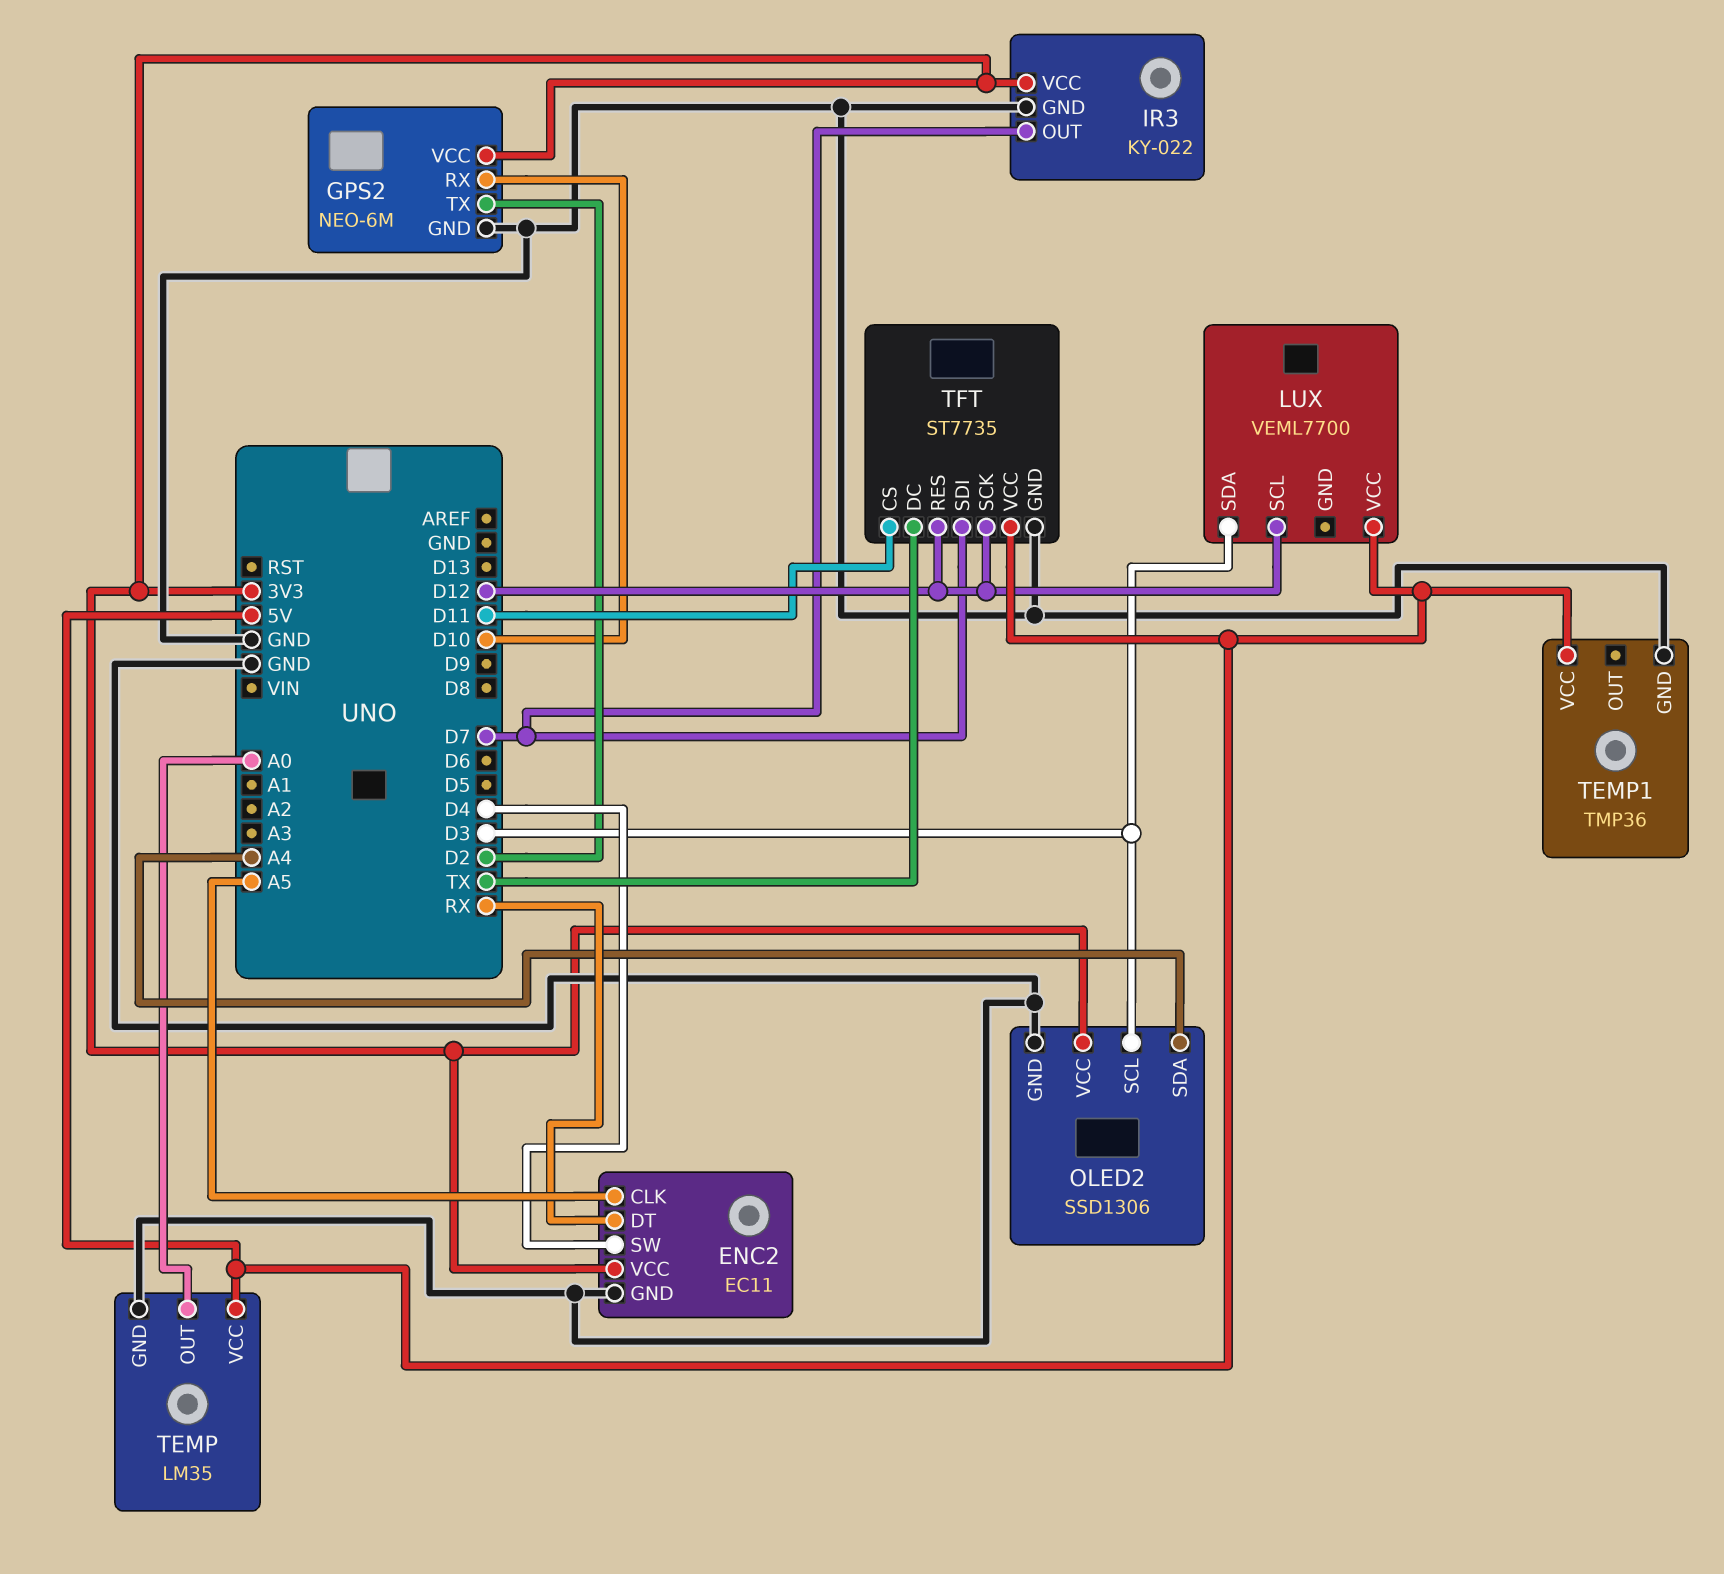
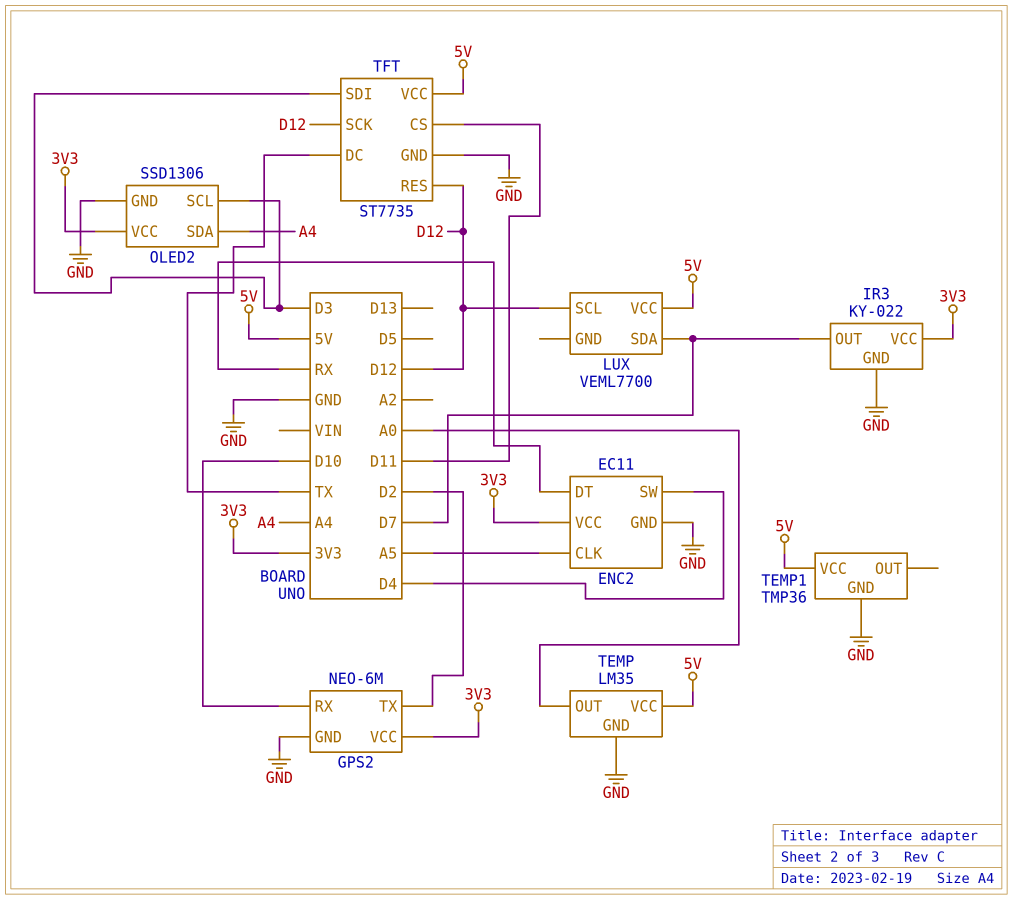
LUX pin SDA: D3 -> D7
TFT pin SDI: D7 -> D3

